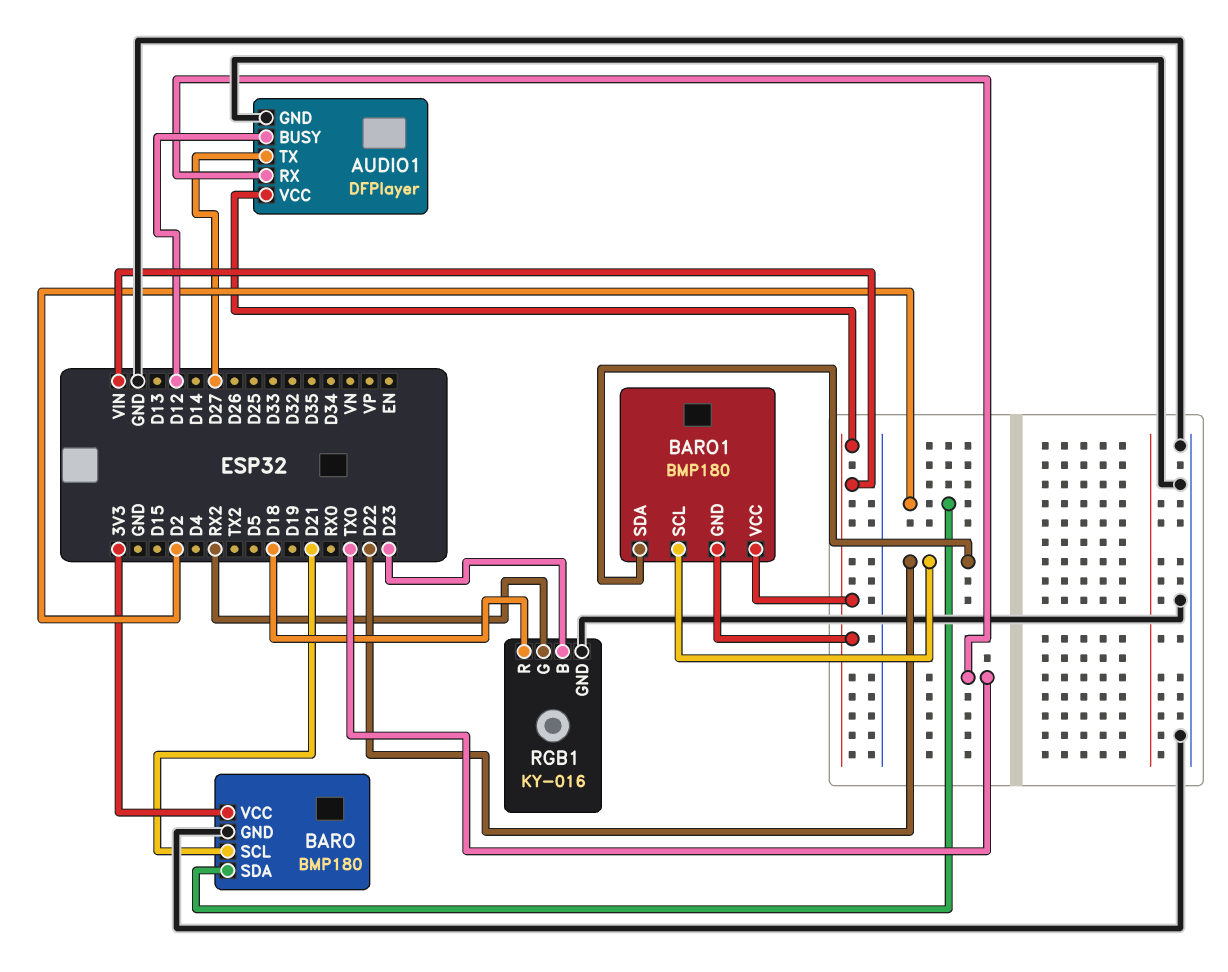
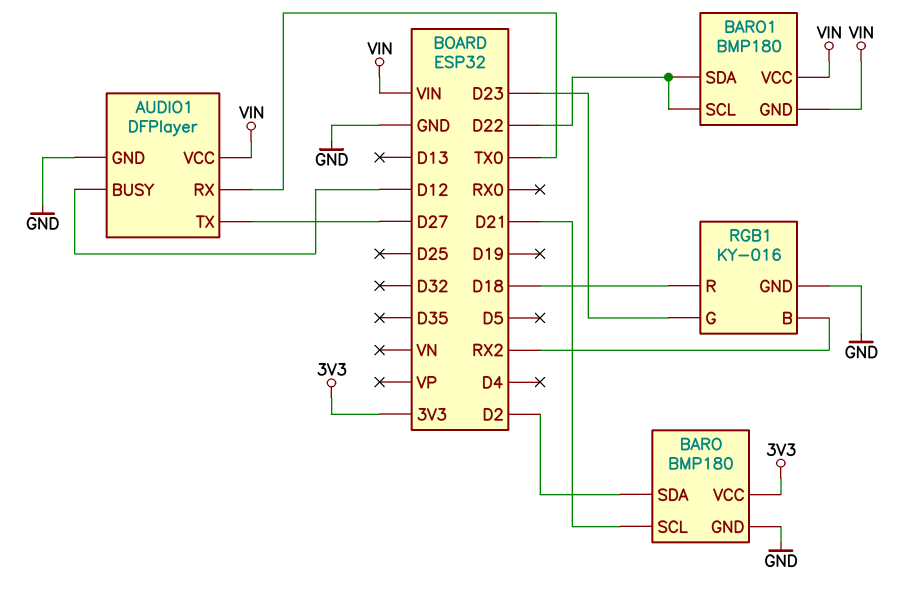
RGB1 pin B: D23 -> RX2
RGB1 pin G: RX2 -> D23

